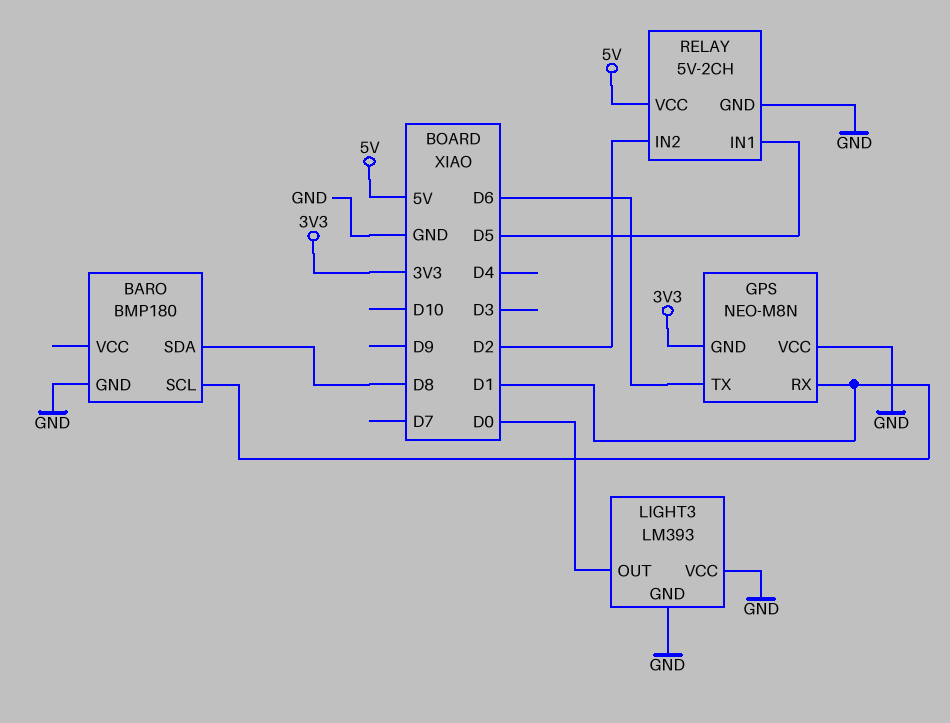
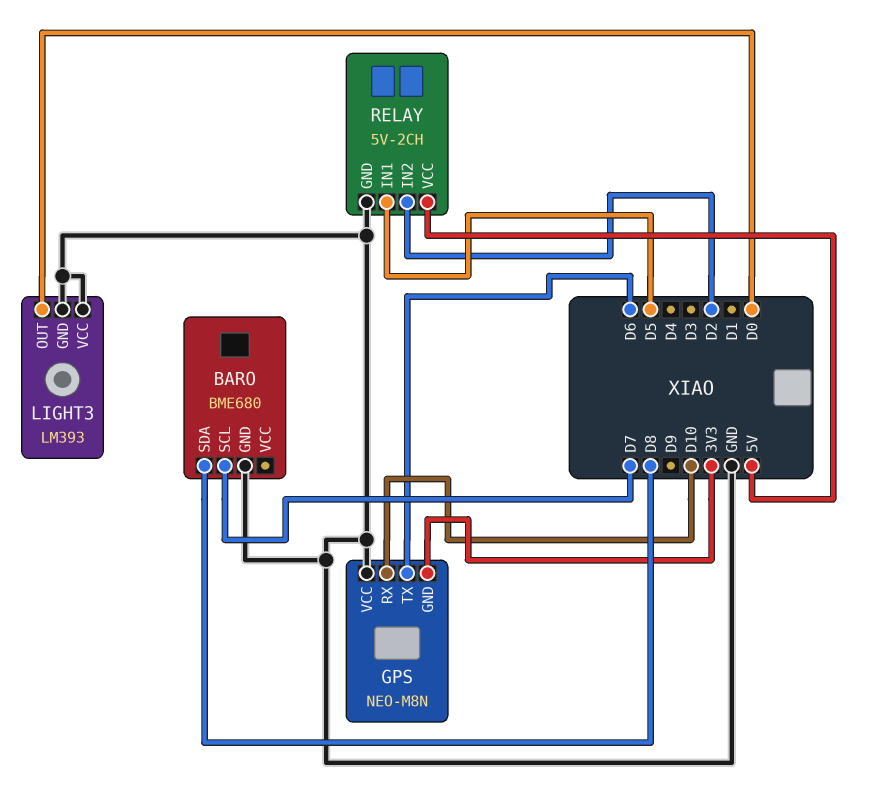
BARO: BMP180 -> BME680
BARO pin SCL: D1 -> D7
GPS pin RX: D1 -> D10

